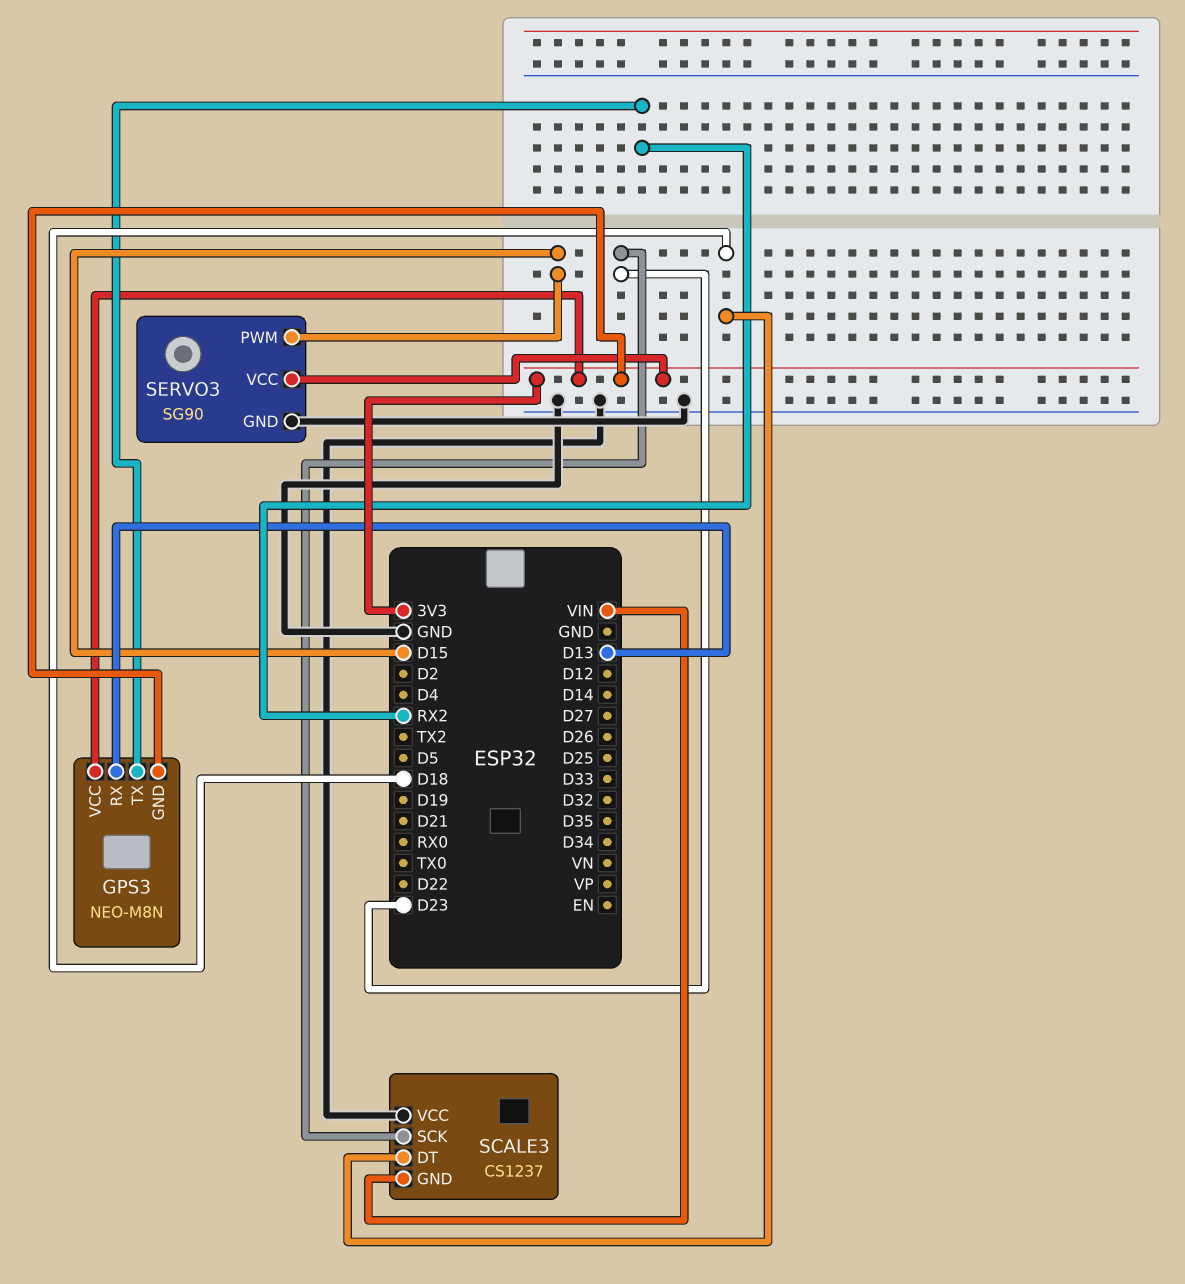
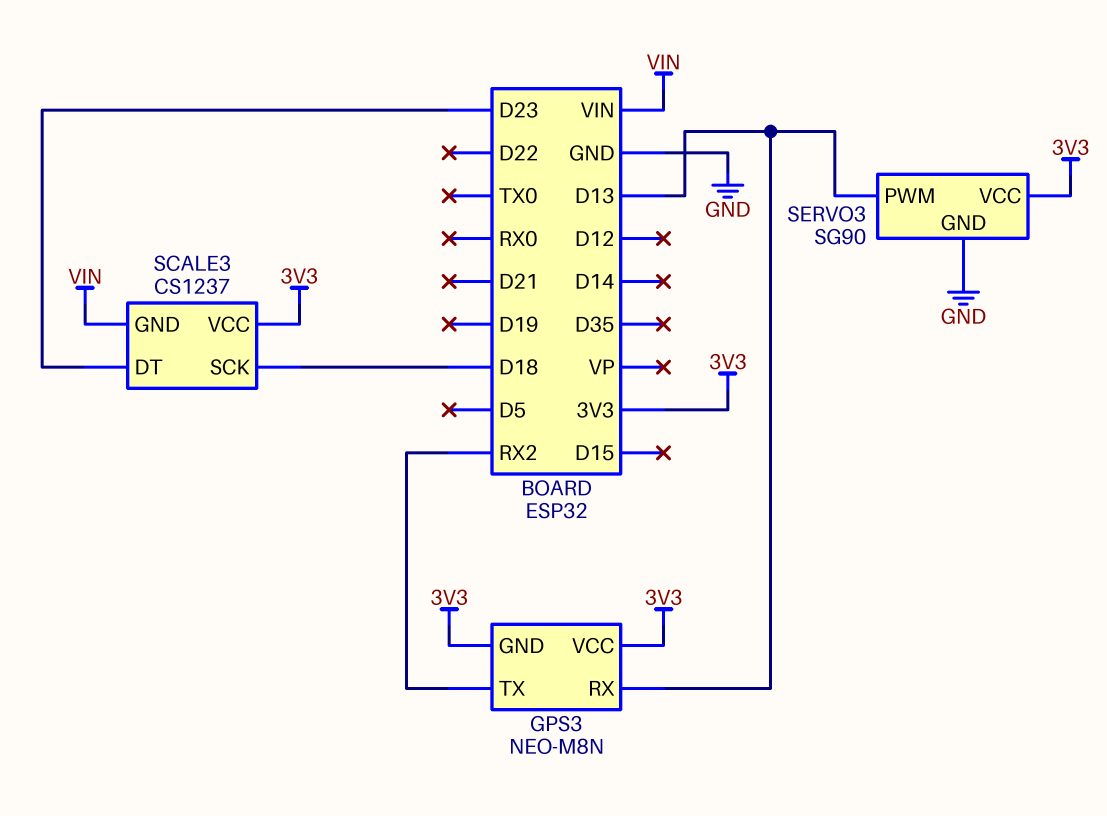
SCALE3 pin DT: D18 -> D23
SCALE3 pin SCK: D23 -> D18
SCALE3 pin VCC: GND -> 3V3
SERVO3 pin PWM: D15 -> D13

